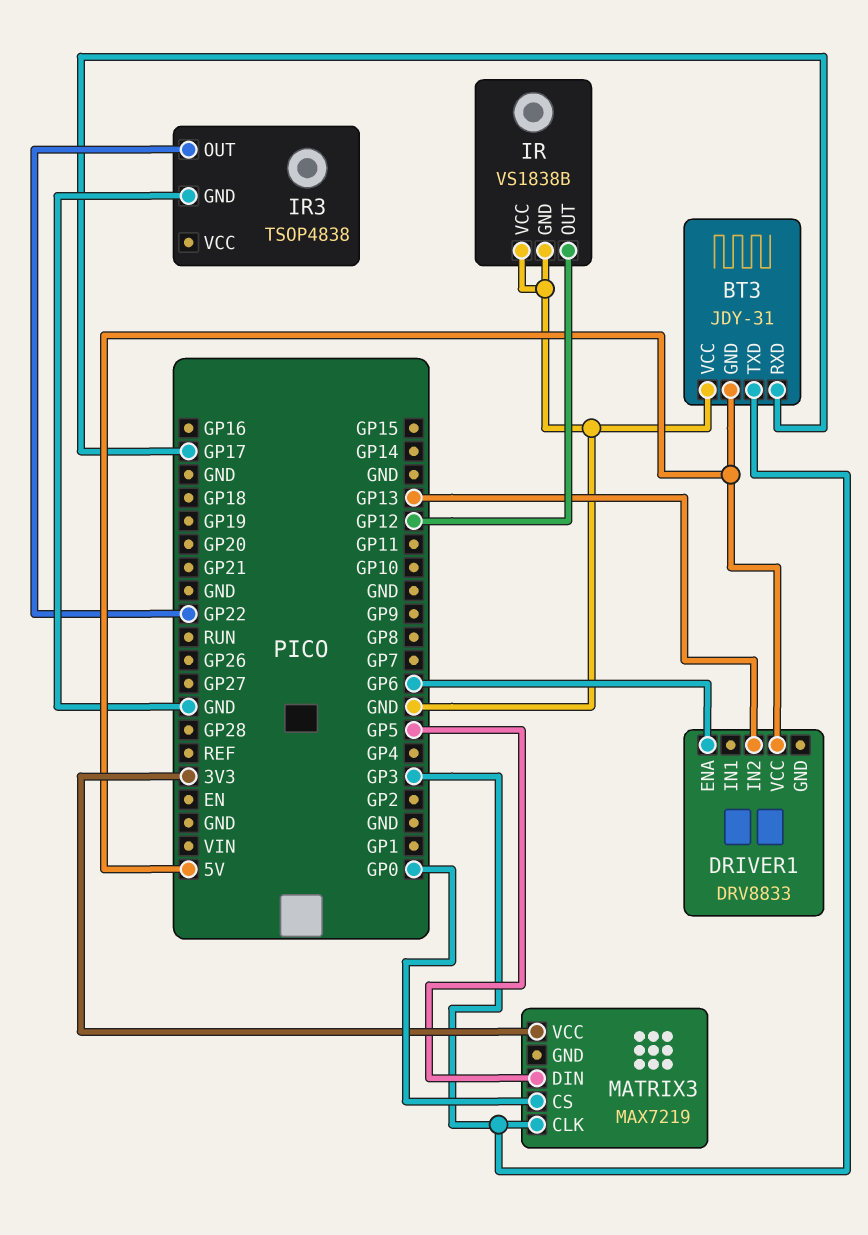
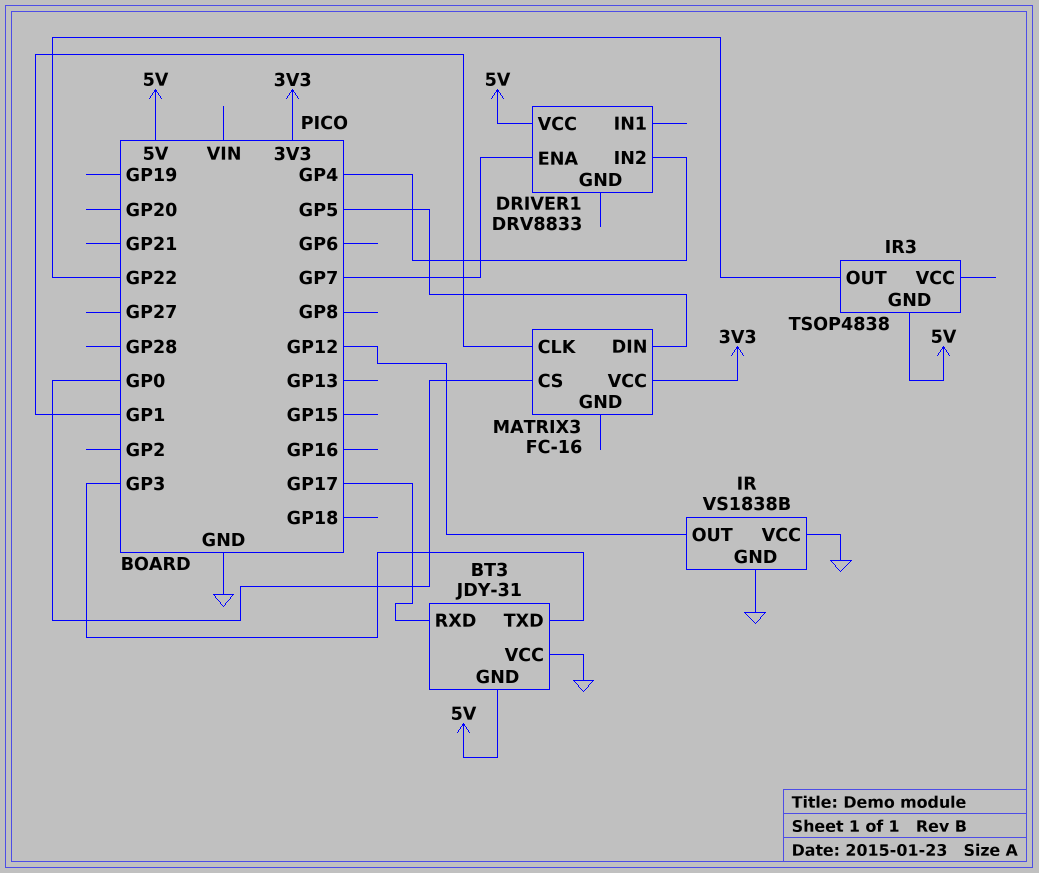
DRIVER1 pin ENA: GP6 -> GP7
DRIVER1 pin IN2: GP13 -> GP4
IR3 pin GND: GND -> 5V
MATRIX3: MAX7219 -> FC-16
MATRIX3 pin CLK: GP3 -> GP1

